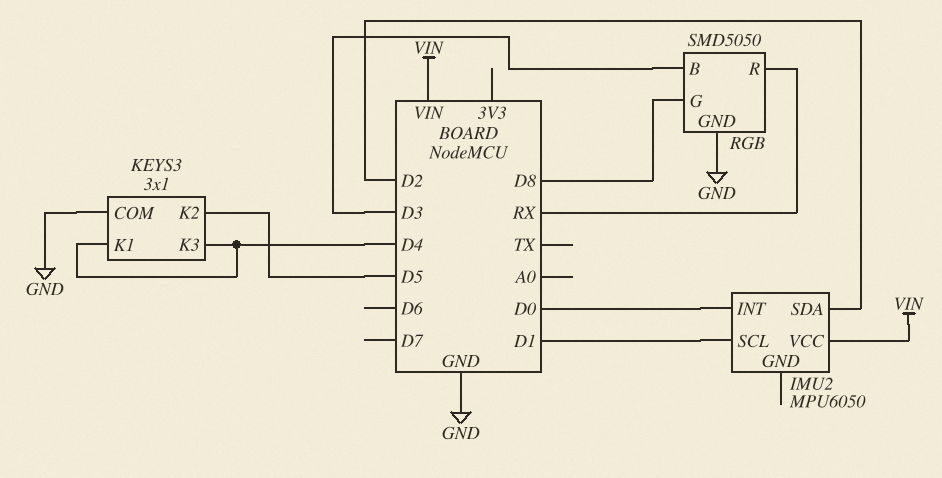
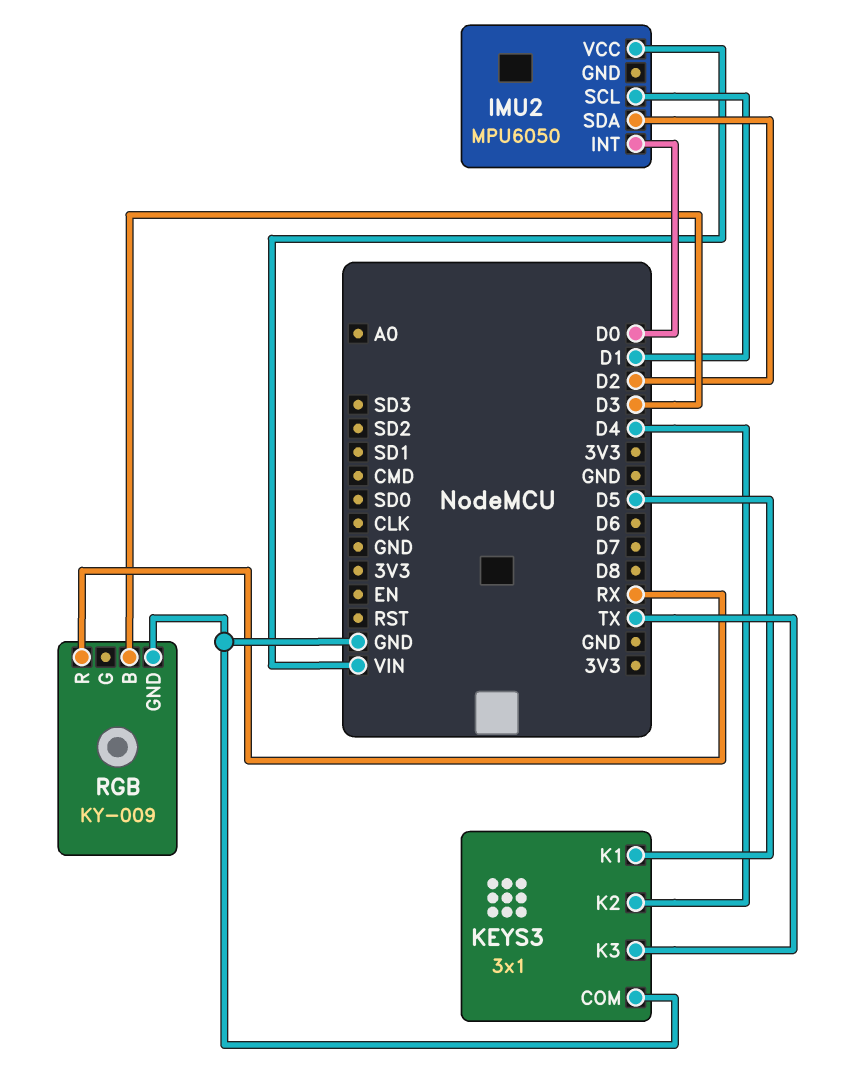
KEYS3 pin K1: D4 -> D5
KEYS3 pin K2: D5 -> D4
KEYS3 pin K3: D4 -> TX
RGB: SMD5050 -> KY-009
RGB pin G: D8 -> none

